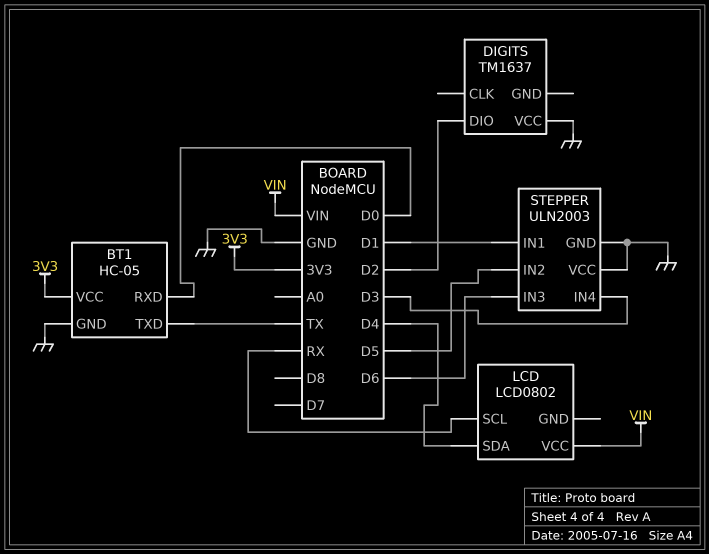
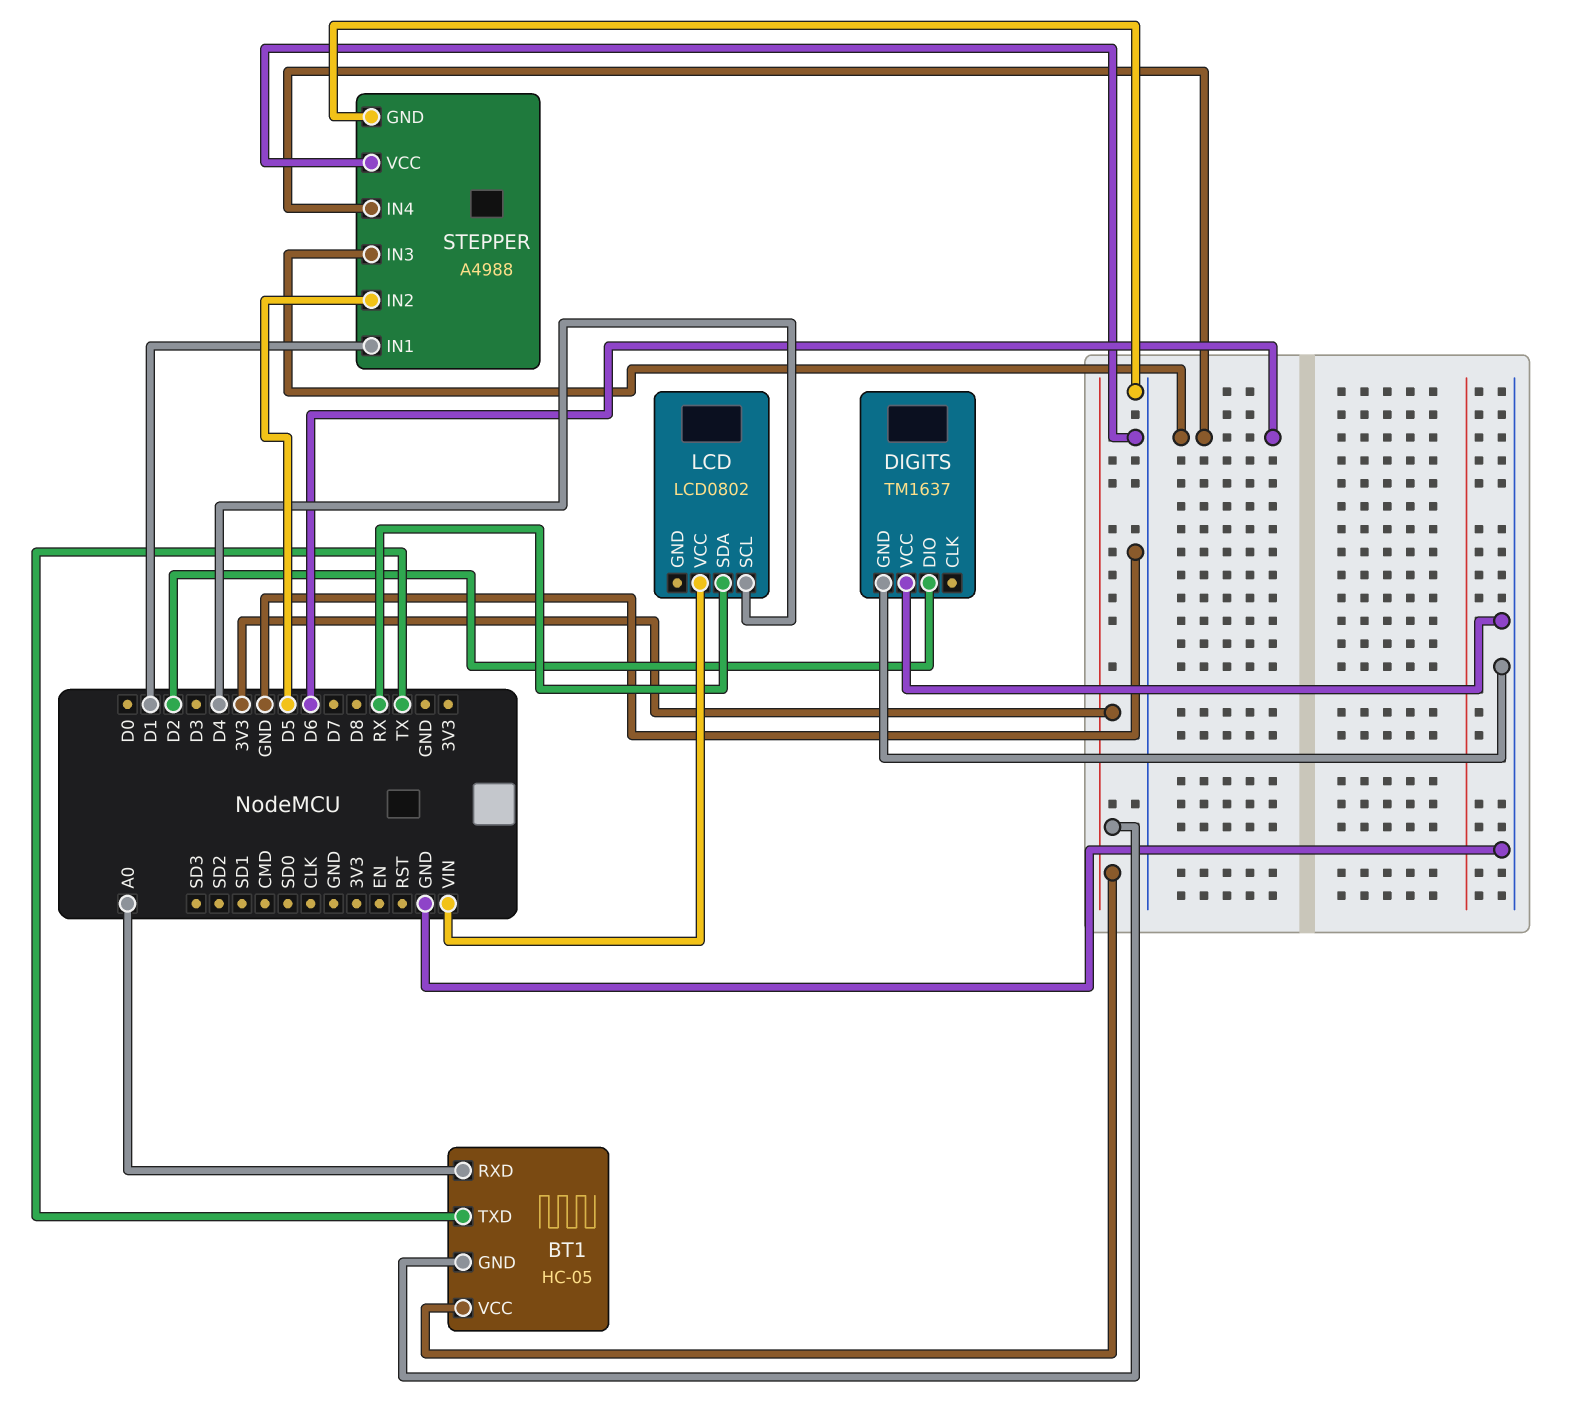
BT1 pin GND: GND -> 3V3
BT1 pin RXD: D0 -> A0
DIGITS pin GND: none -> GND
LCD pin SCL: RX -> D4
LCD pin SDA: D4 -> RX
STEPPER: ULN2003 -> A4988
STEPPER pin IN4: D3 -> D6

